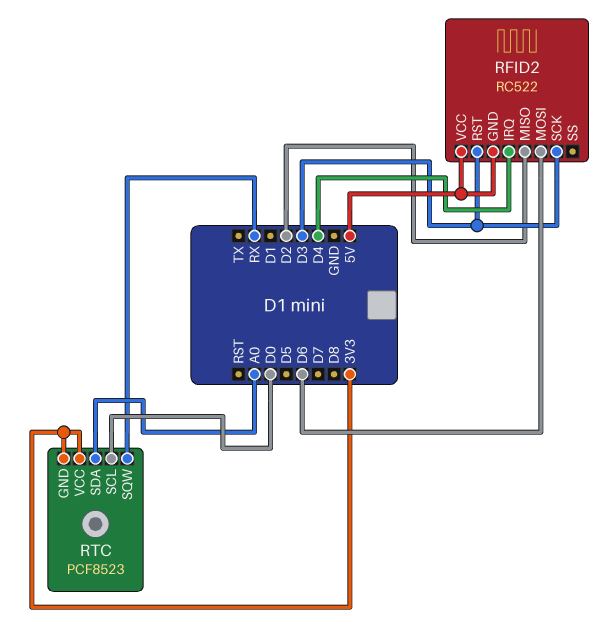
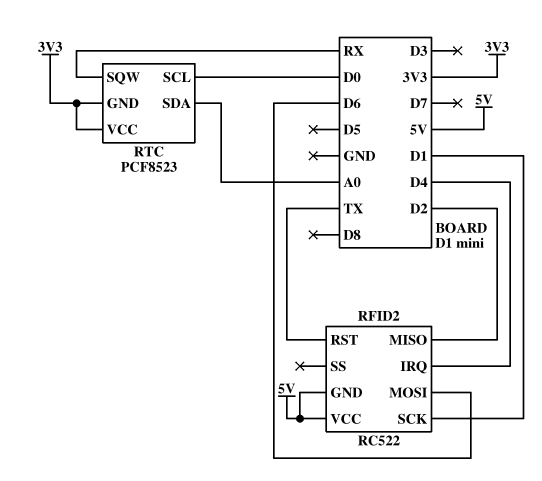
RFID2 pin RST: D3 -> TX
RFID2 pin SCK: D3 -> D1

